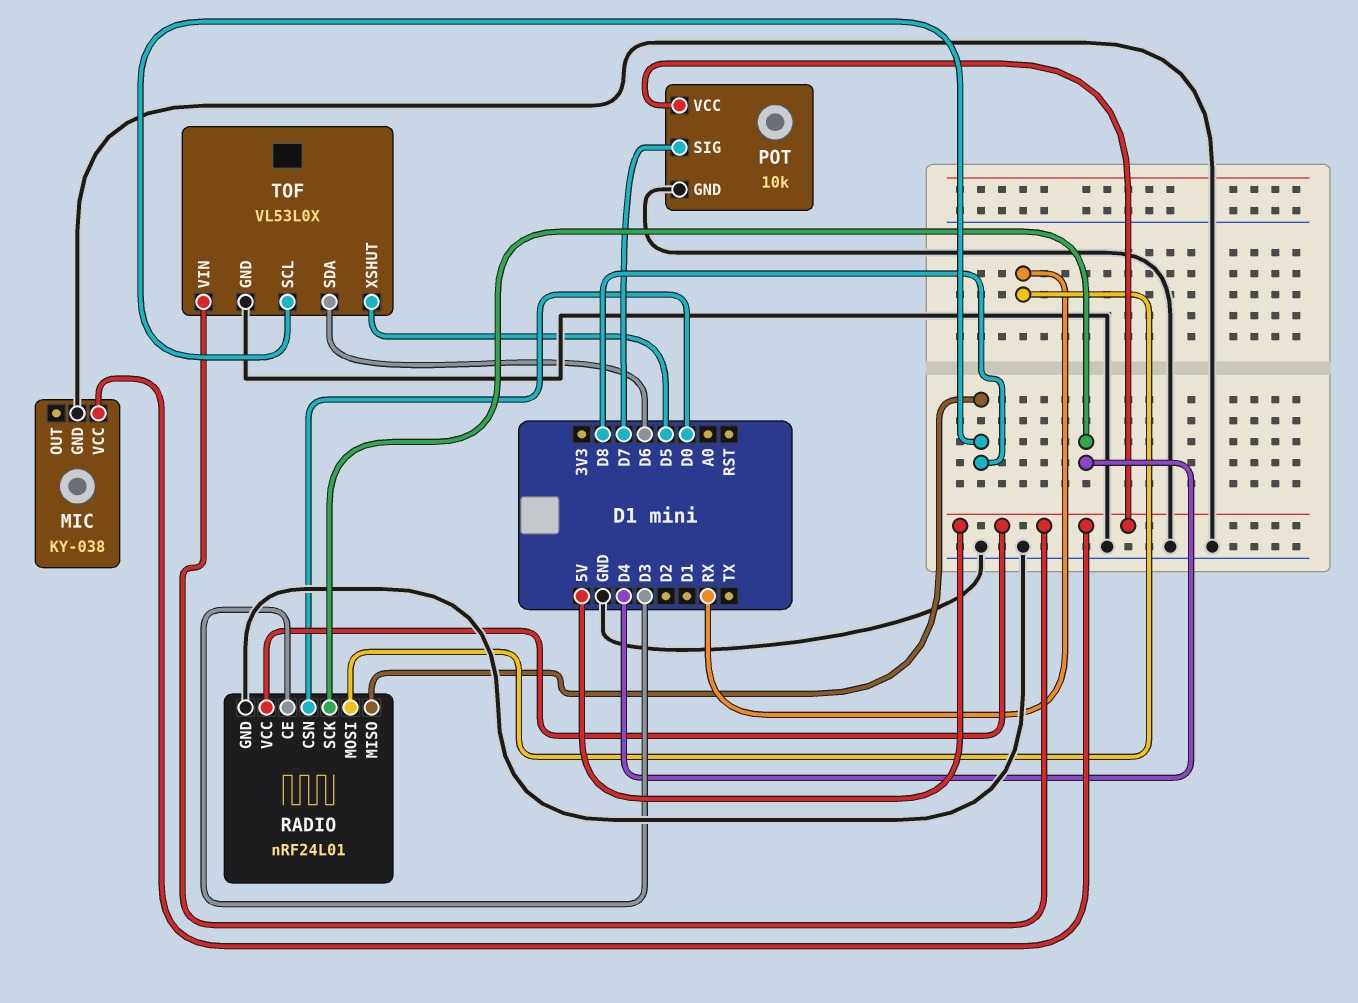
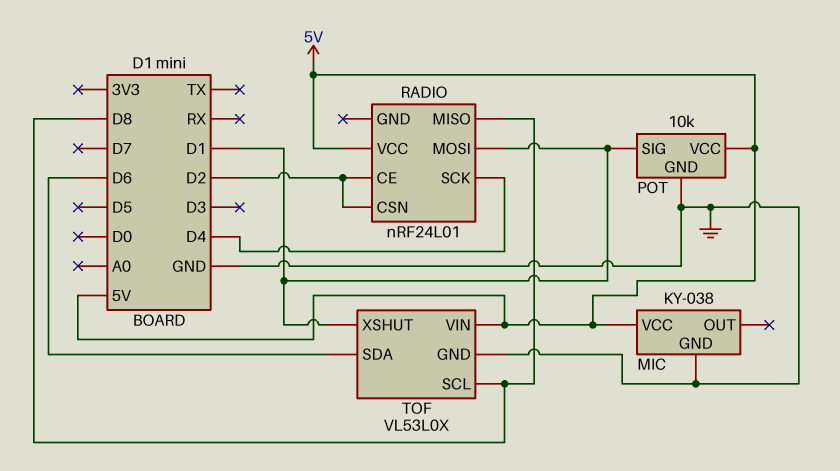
POT pin SIG: D7 -> D1
RADIO pin CE: D3 -> D2
RADIO pin CSN: D0 -> D2
RADIO pin GND: GND -> none
RADIO pin MOSI: RX -> D1
TOF pin XSHUT: D5 -> D1

